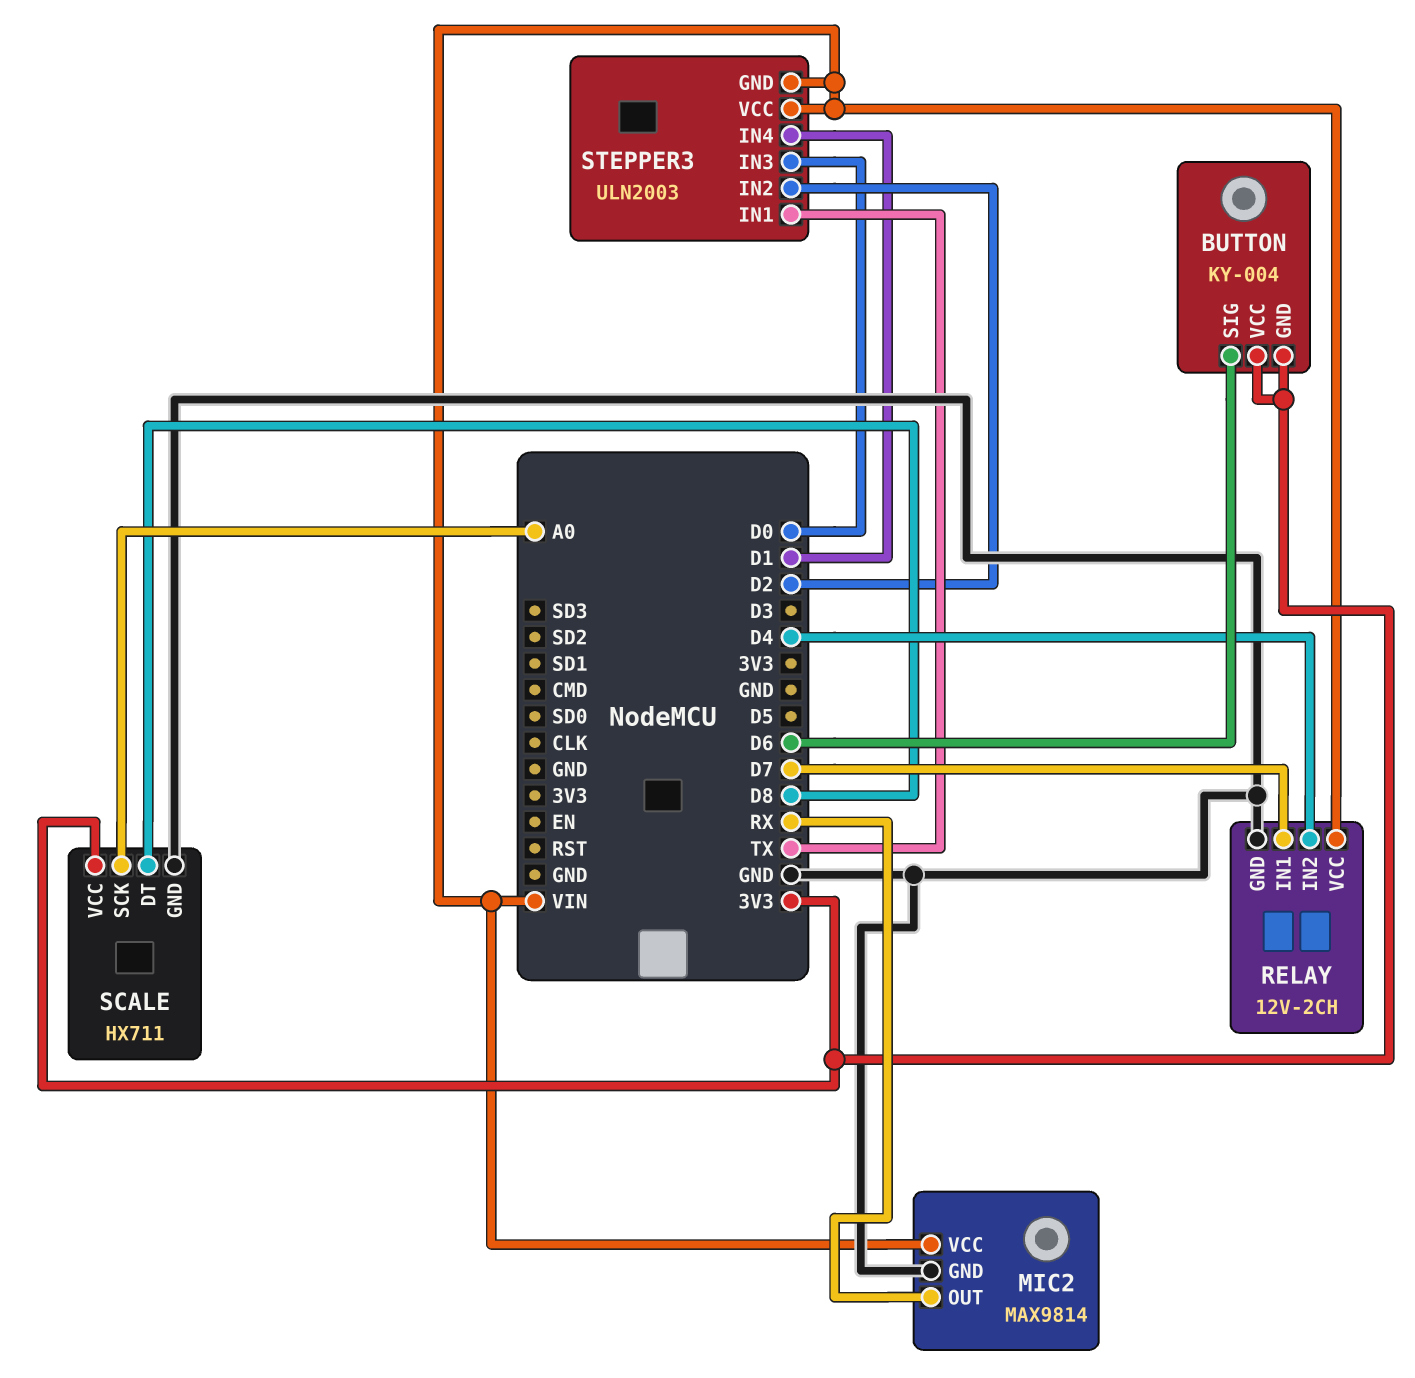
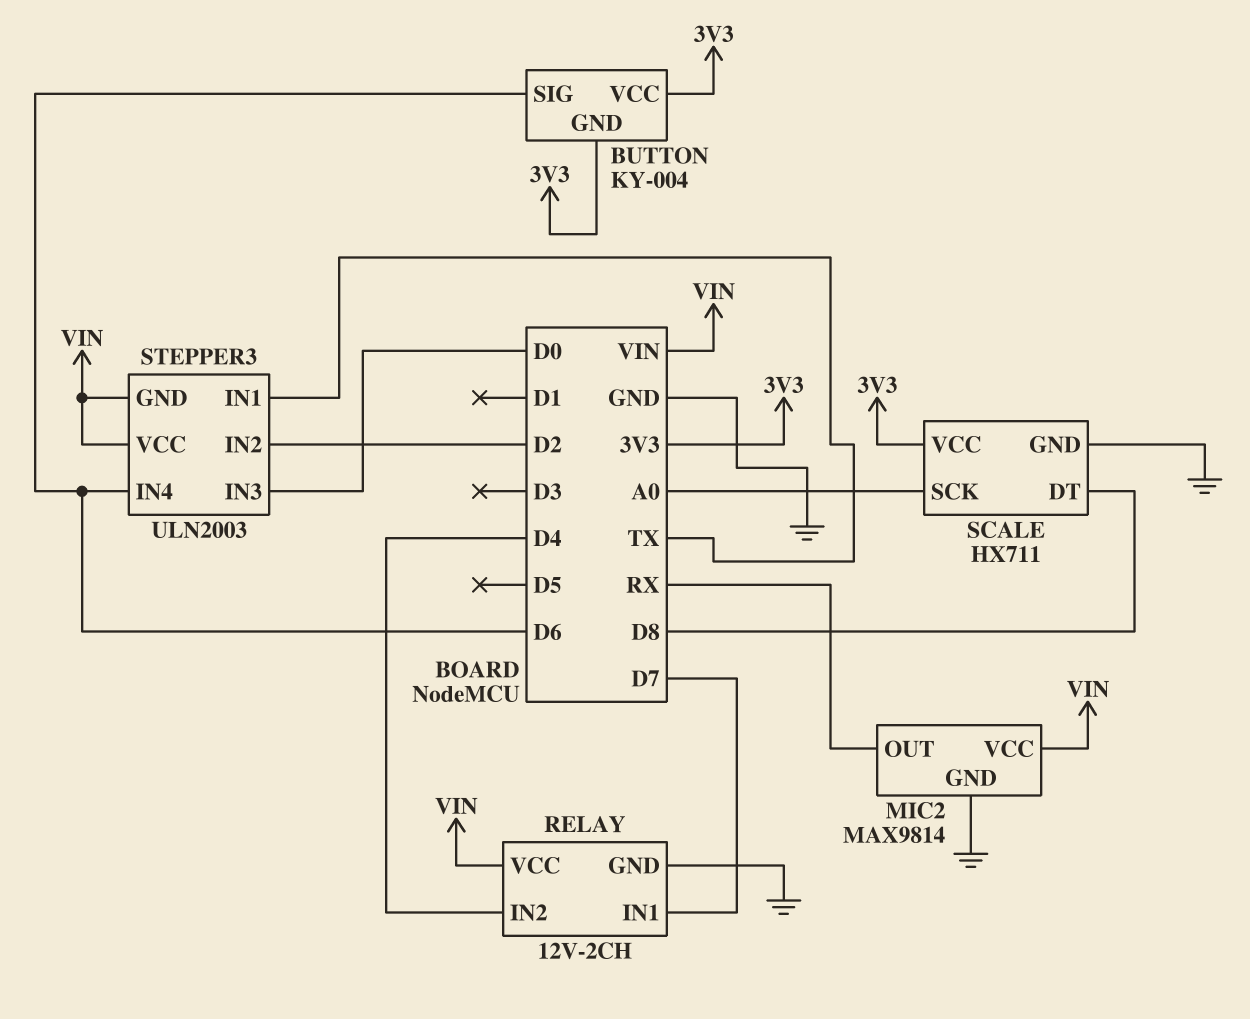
STEPPER3 pin IN4: D1 -> D6

